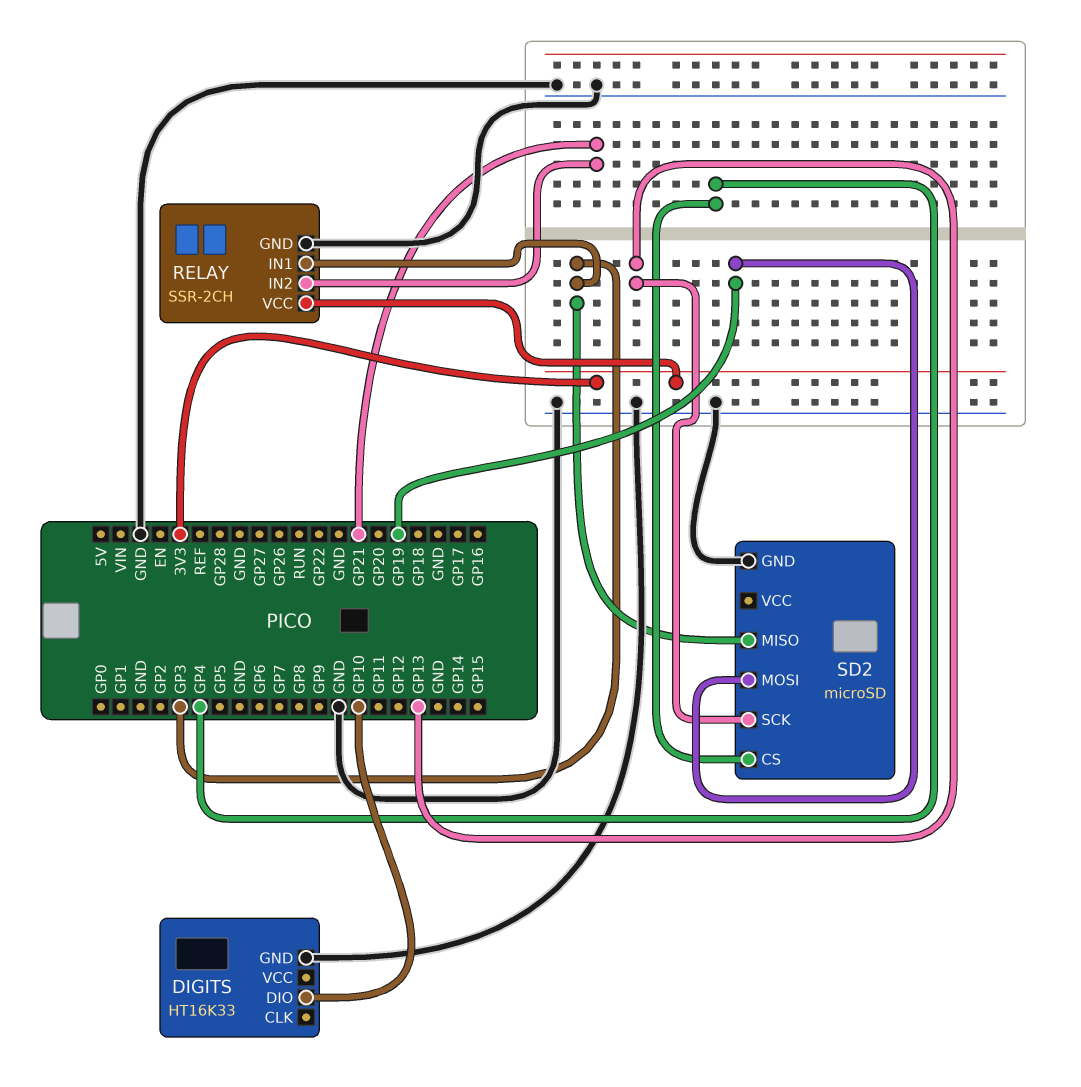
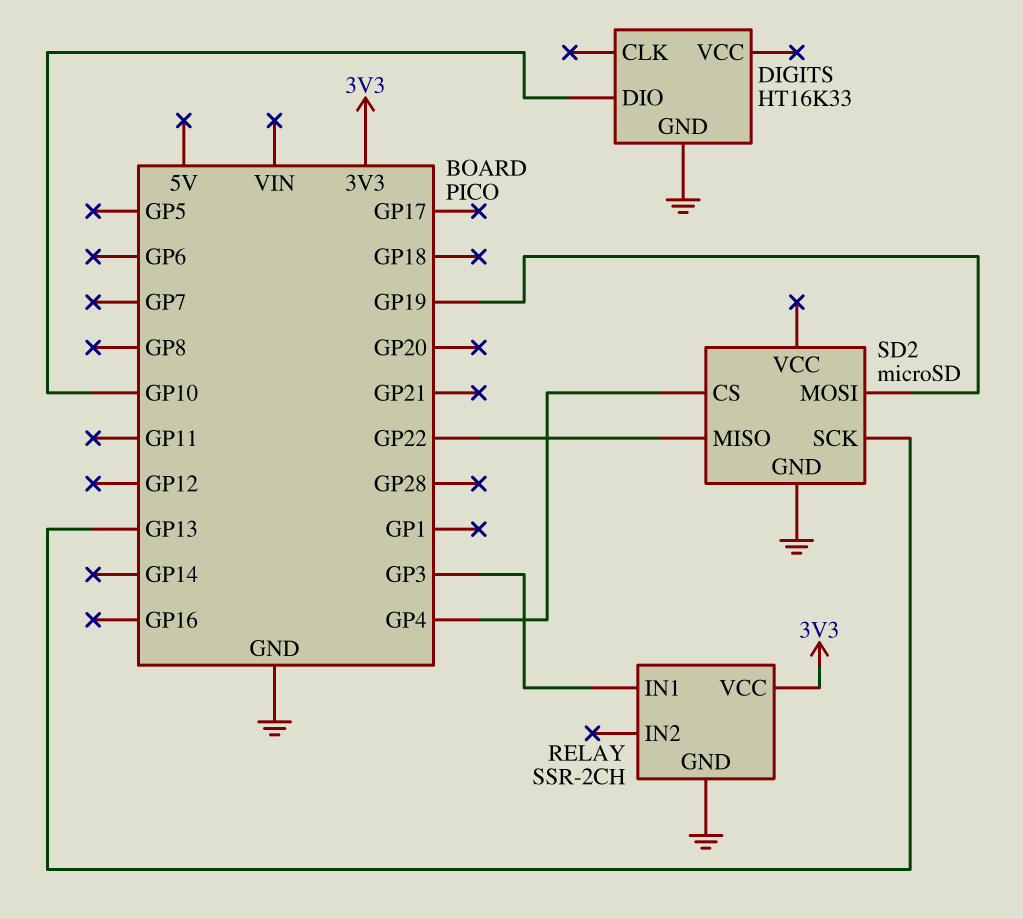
RELAY pin IN2: GP21 -> none
SD2 pin MISO: GP3 -> GP22

